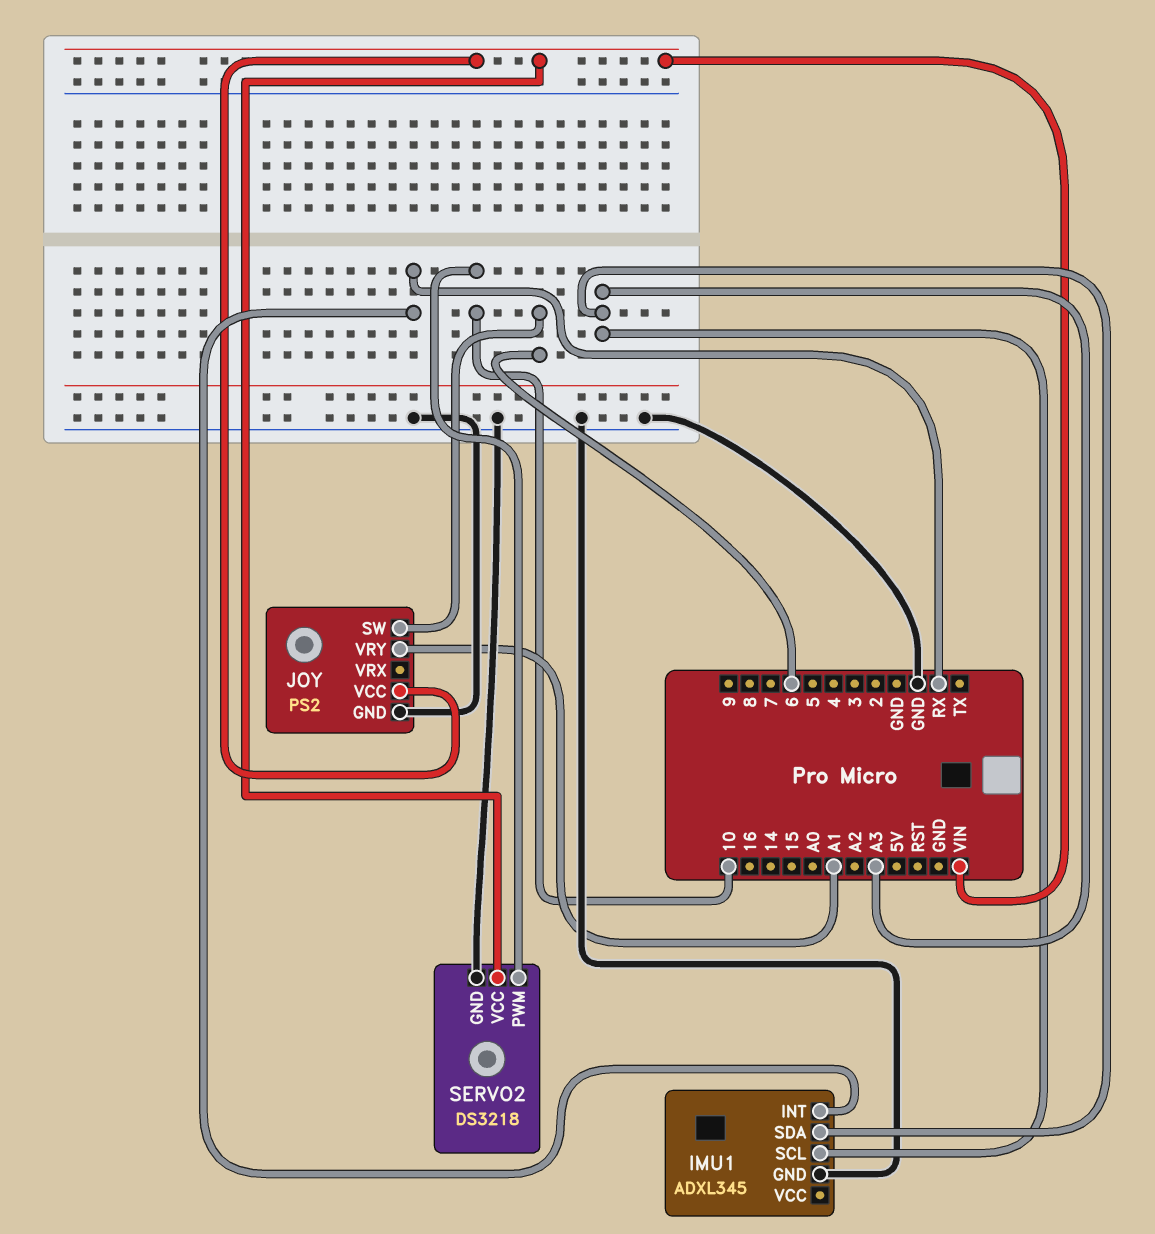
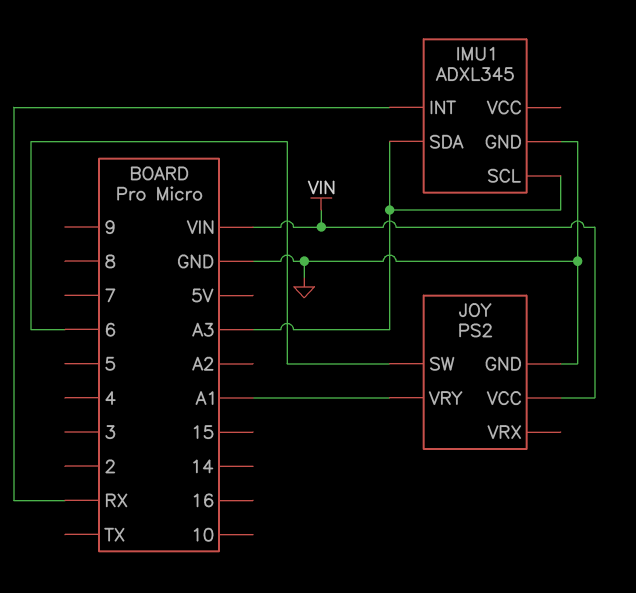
SERVO2: DS3218 -> none
SERVO2 pin GND: GND -> none
SERVO2 pin PWM: 10 -> none
SERVO2 pin VCC: VIN -> none

